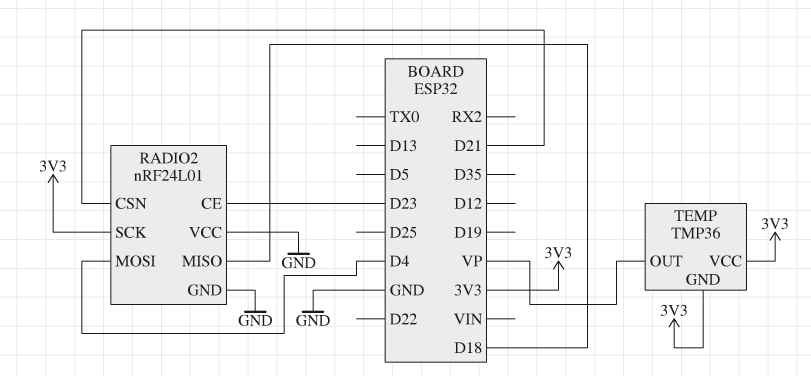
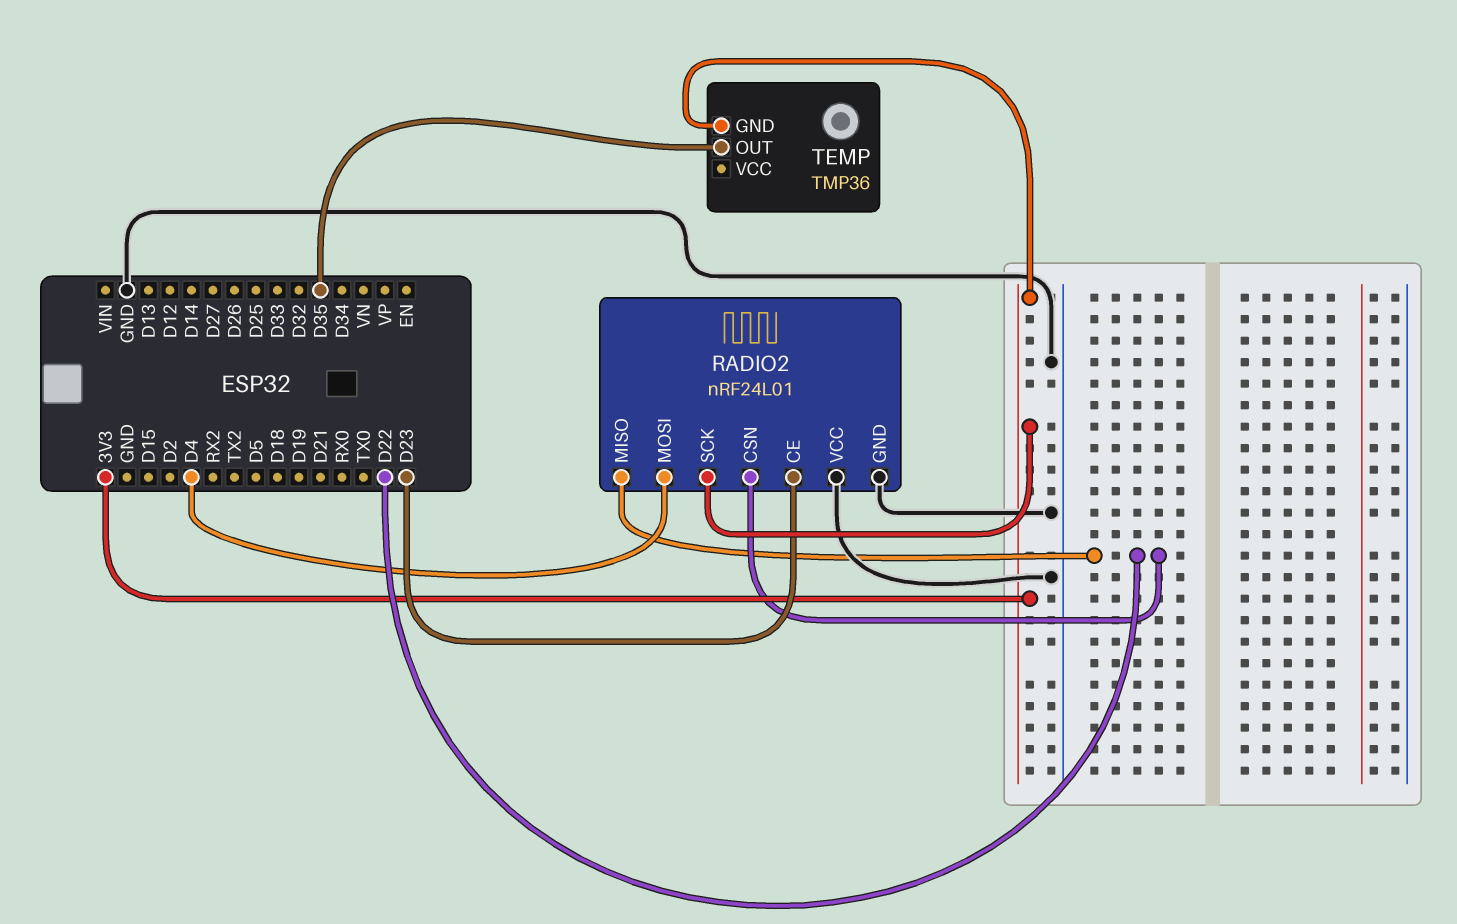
RADIO2 pin CSN: D21 -> D22
RADIO2 pin MISO: D18 -> D22
TEMP pin OUT: VP -> D35
TEMP pin VCC: 3V3 -> none

